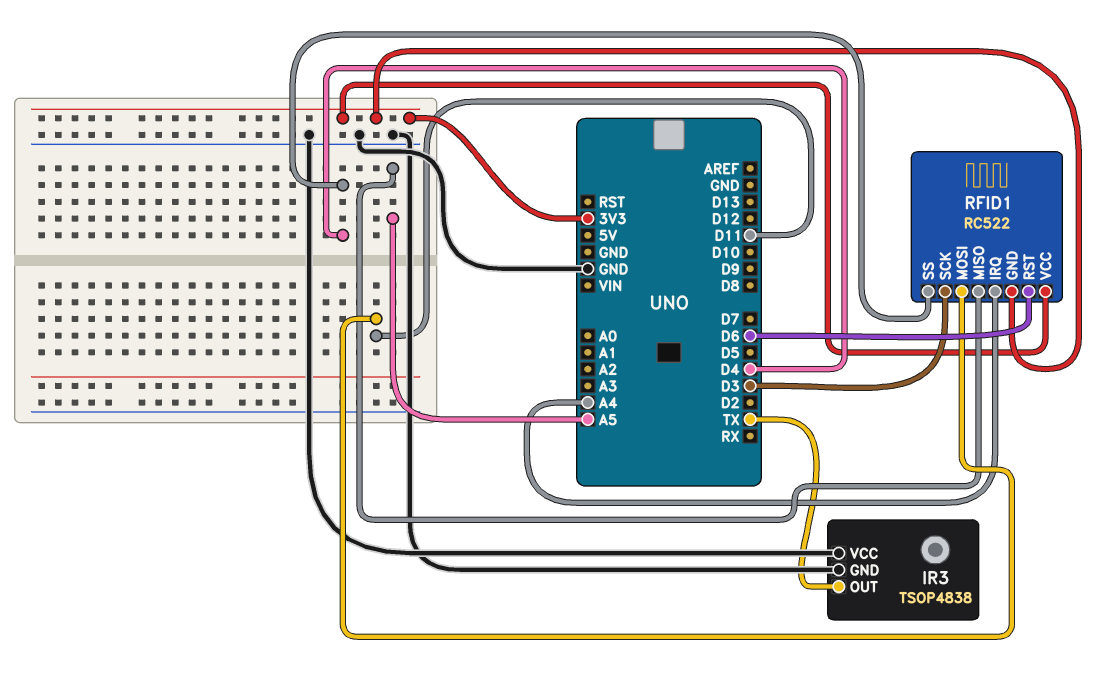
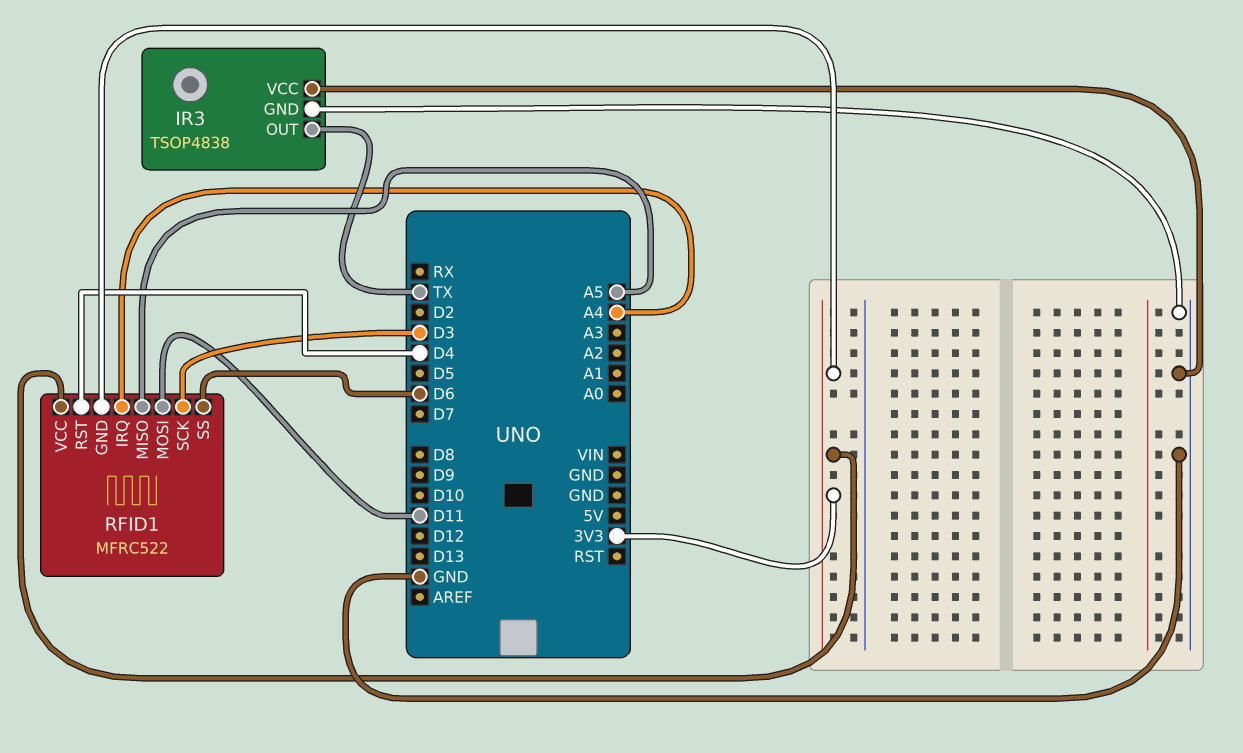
RFID1: RC522 -> MFRC522
RFID1 pin RST: D6 -> D4
RFID1 pin SS: D4 -> D6

